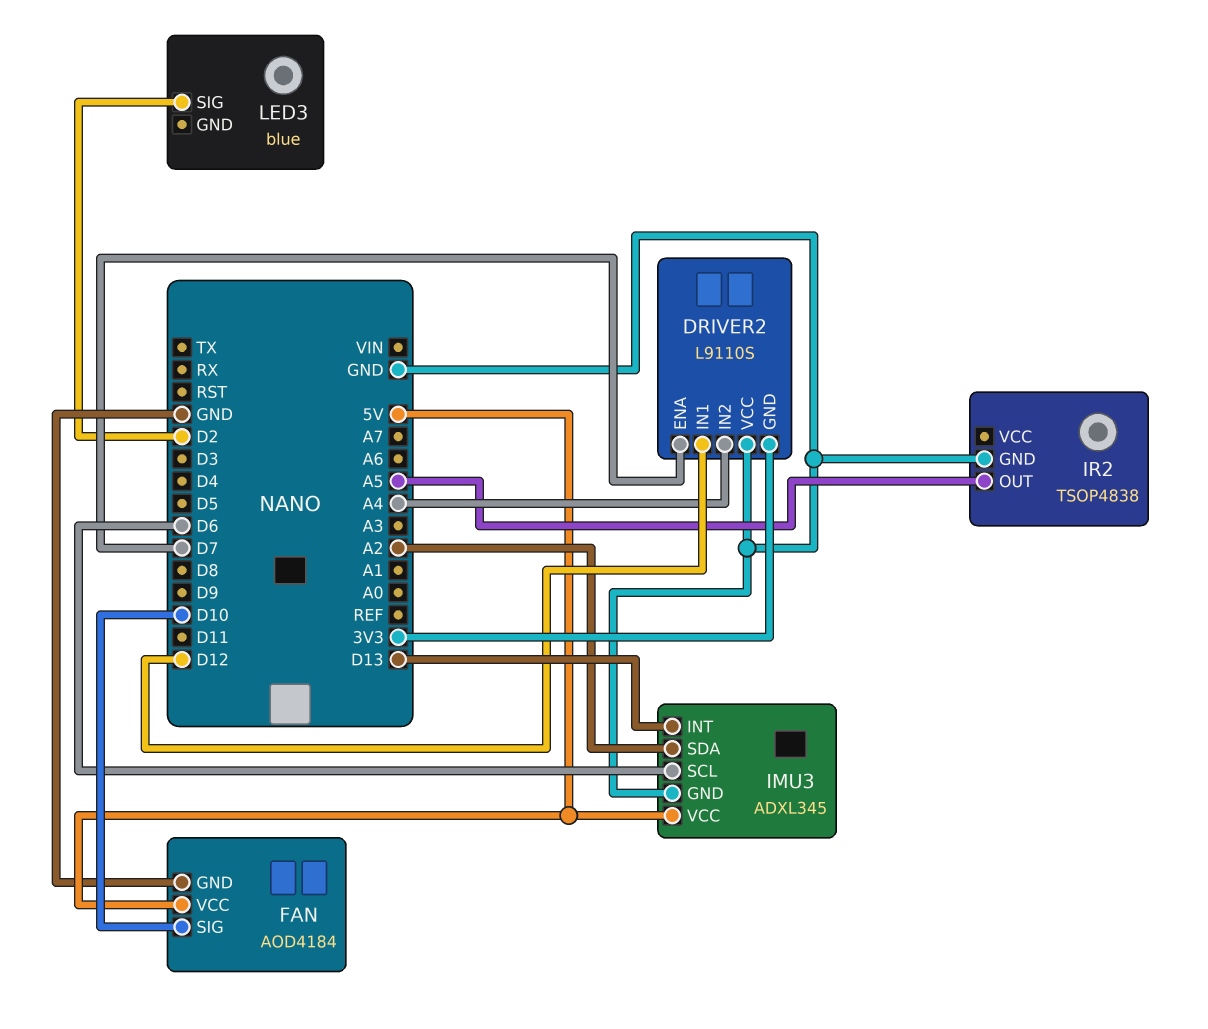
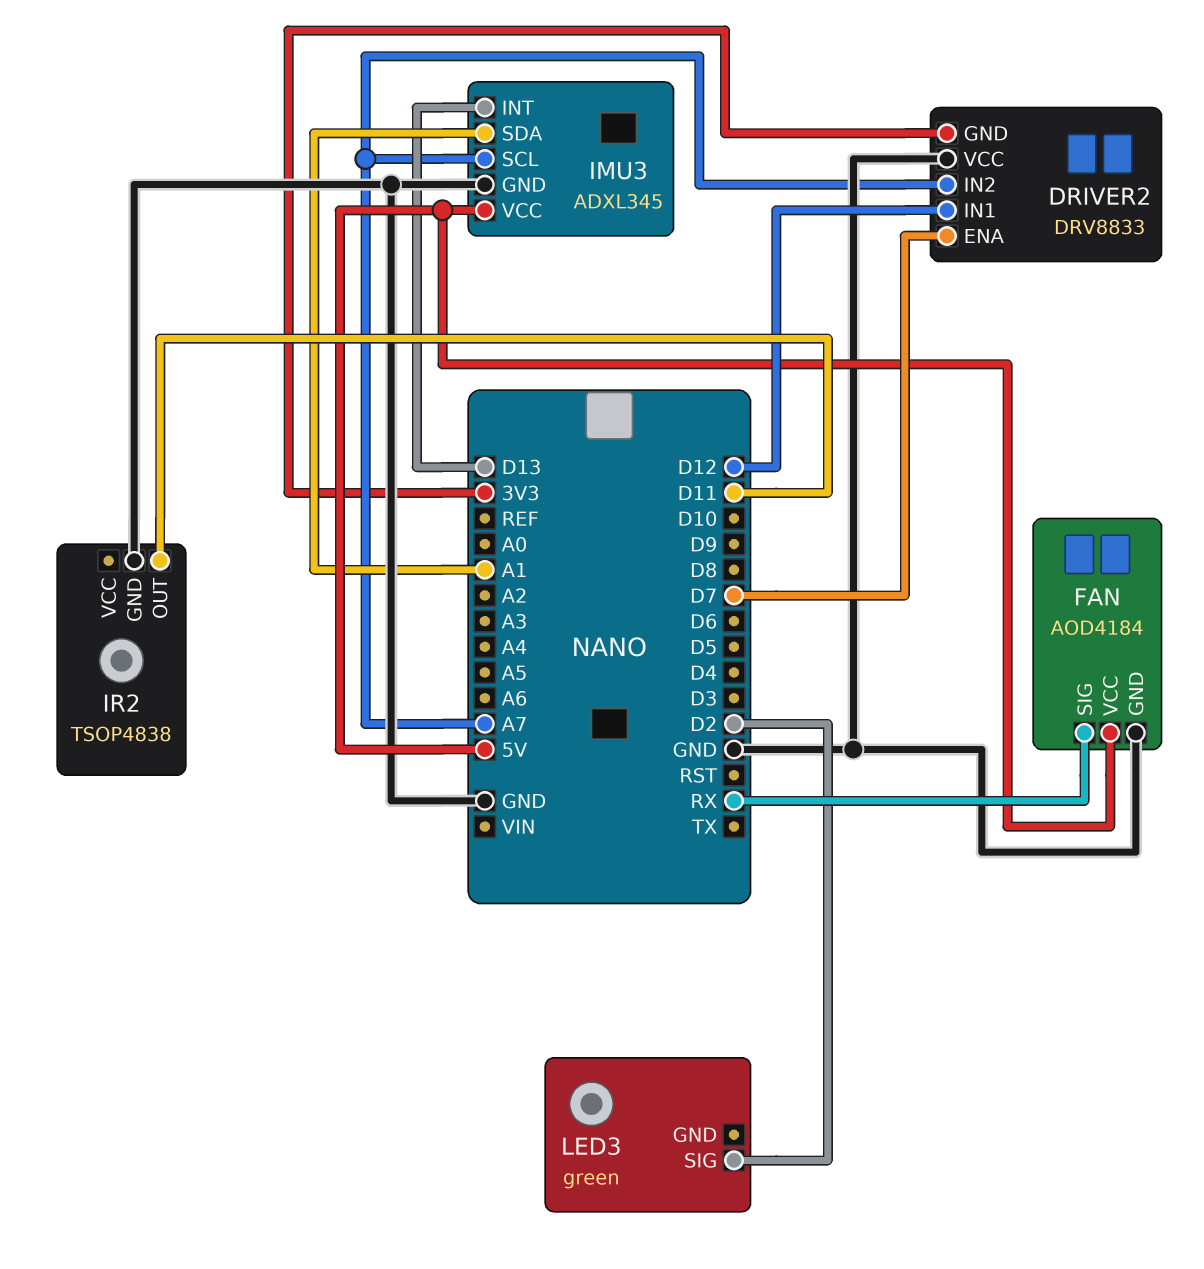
DRIVER2: L9110S -> DRV8833
DRIVER2 pin IN2: A4 -> A7
FAN pin SIG: D10 -> RX
IMU3 pin SCL: D6 -> A7
IMU3 pin SDA: A2 -> A1
IR2 pin OUT: A5 -> D11
LED3: blue -> green

